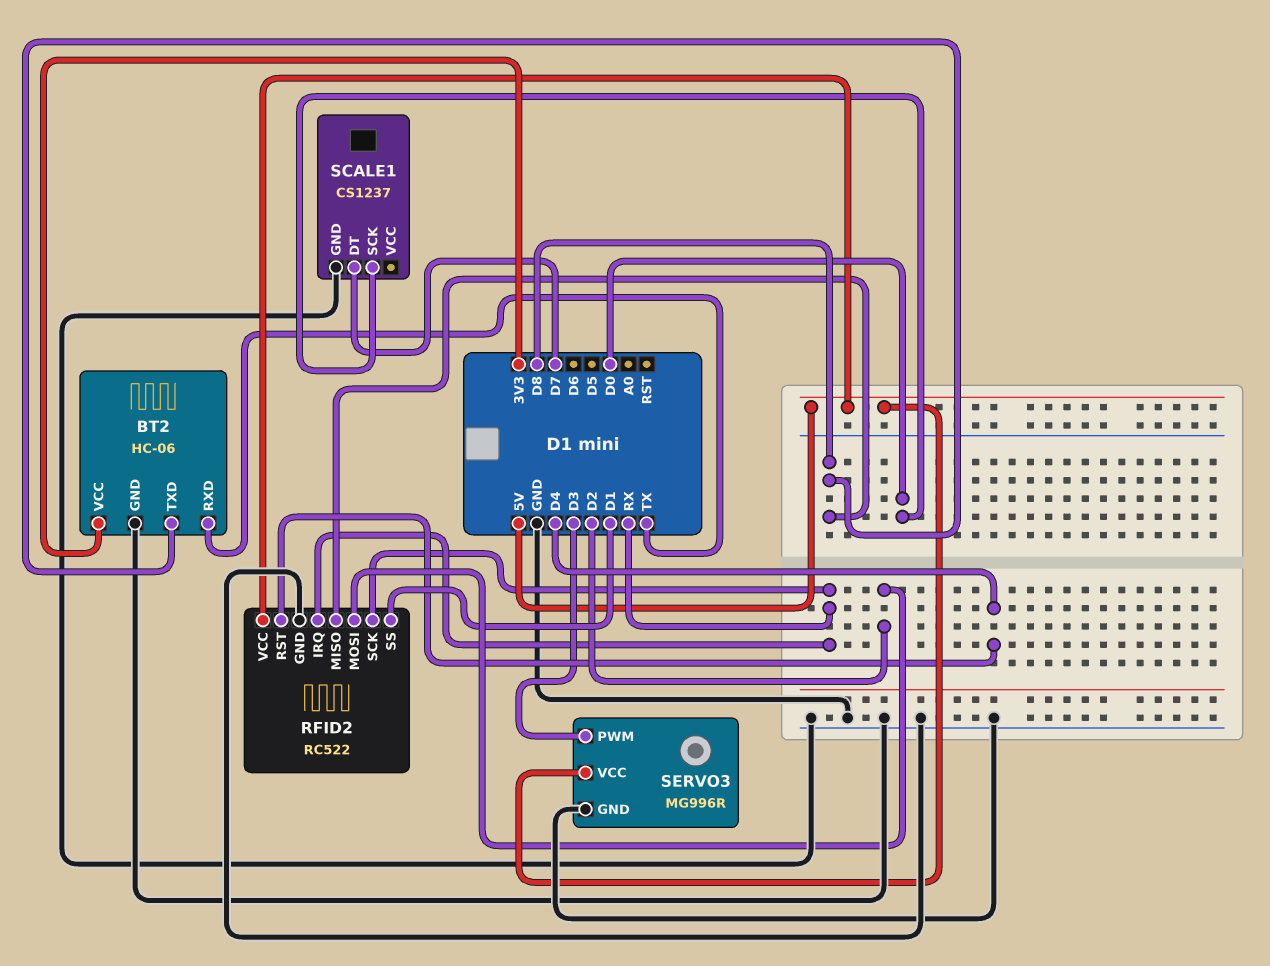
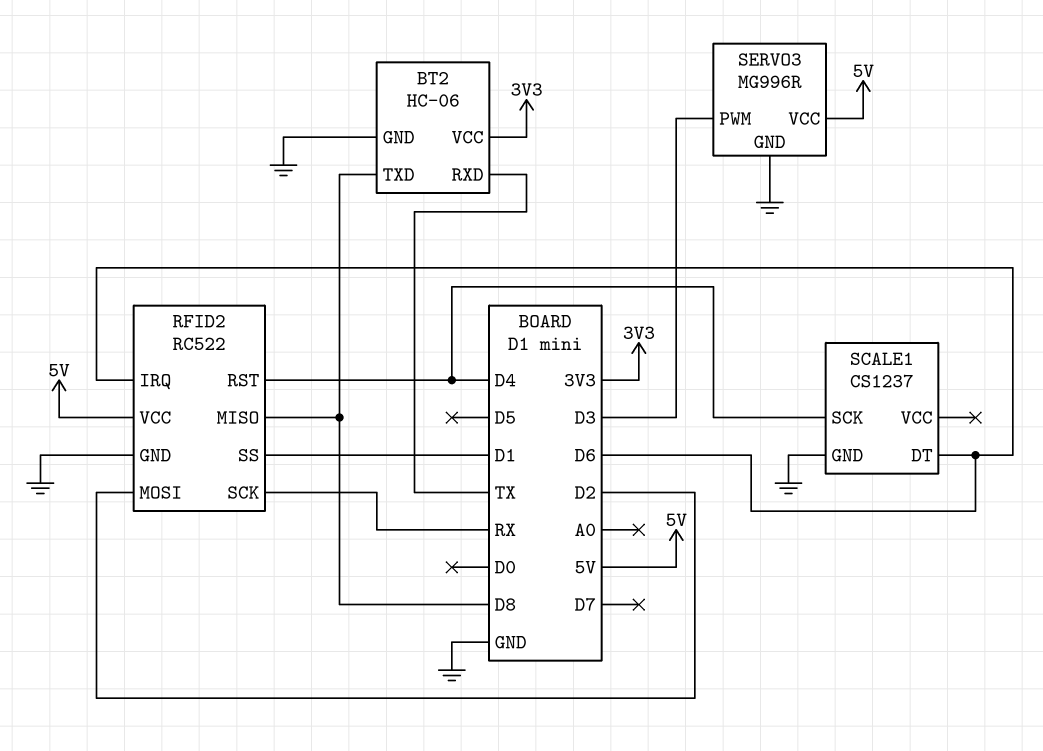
RFID2 pin IRQ: RX -> D6
SCALE1 pin DT: D7 -> D6
SCALE1 pin SCK: D0 -> D4

